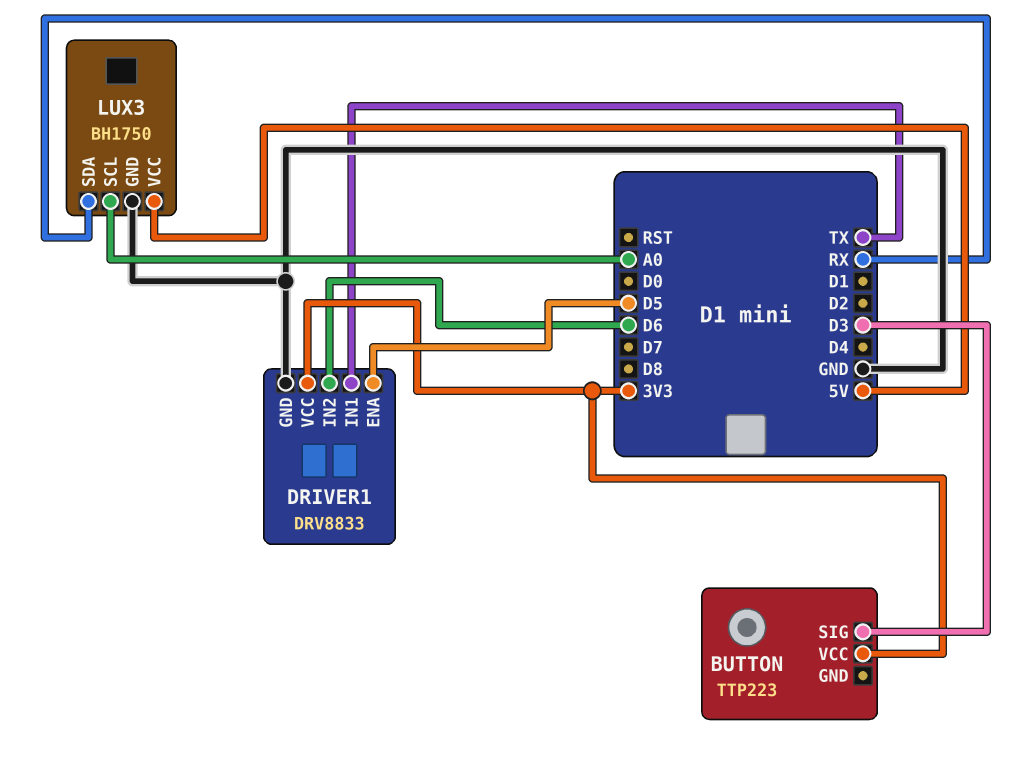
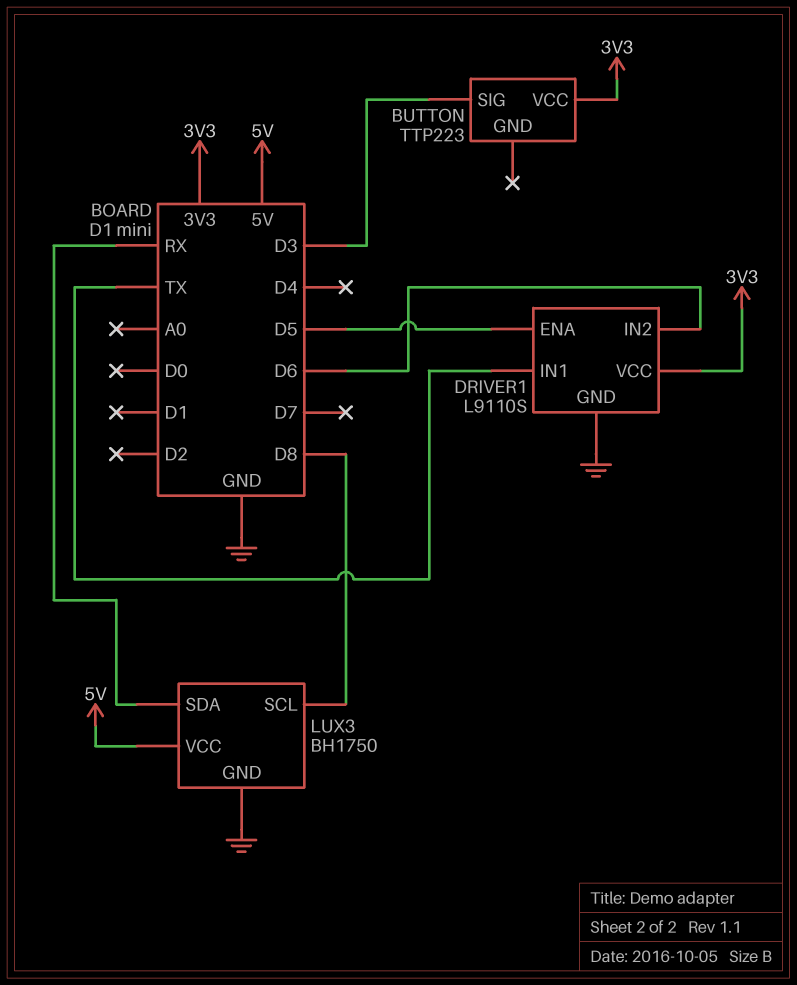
DRIVER1: DRV8833 -> L9110S
LUX3 pin SCL: A0 -> D8

